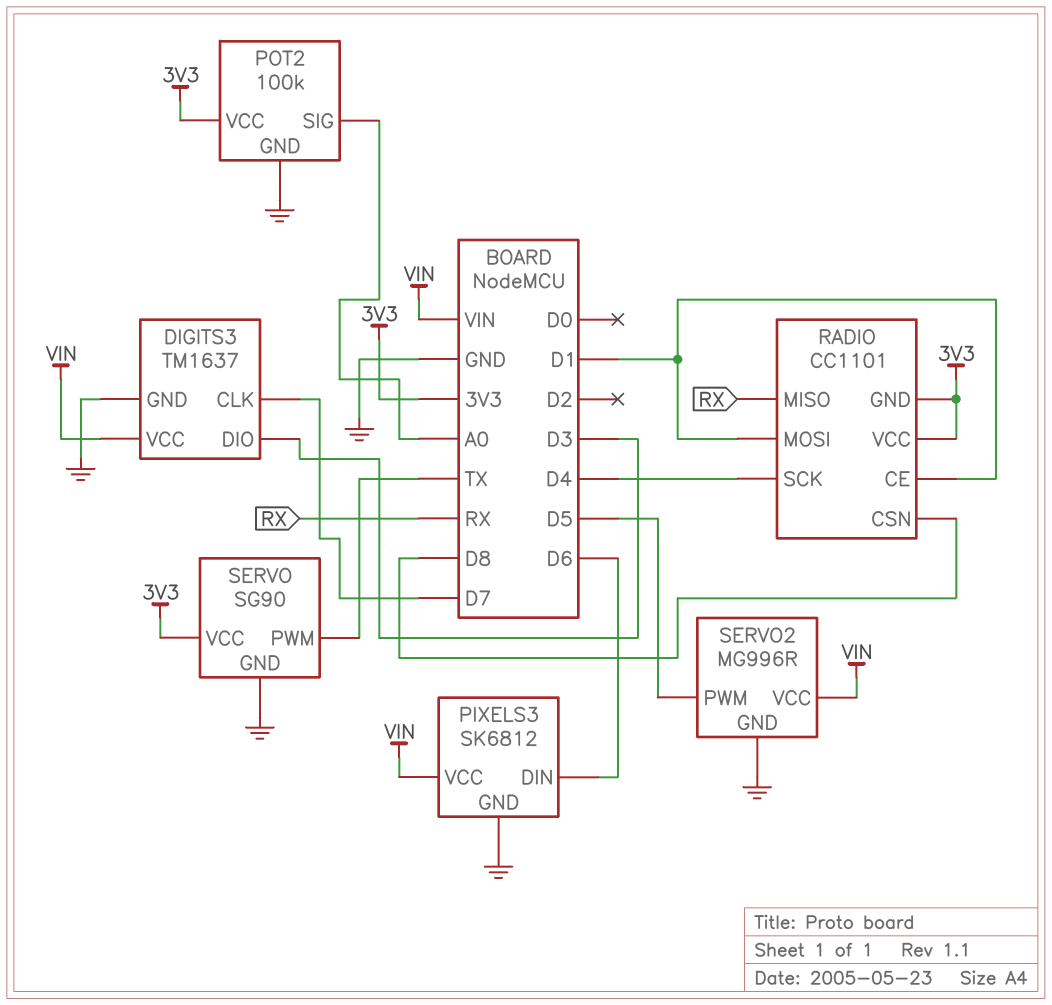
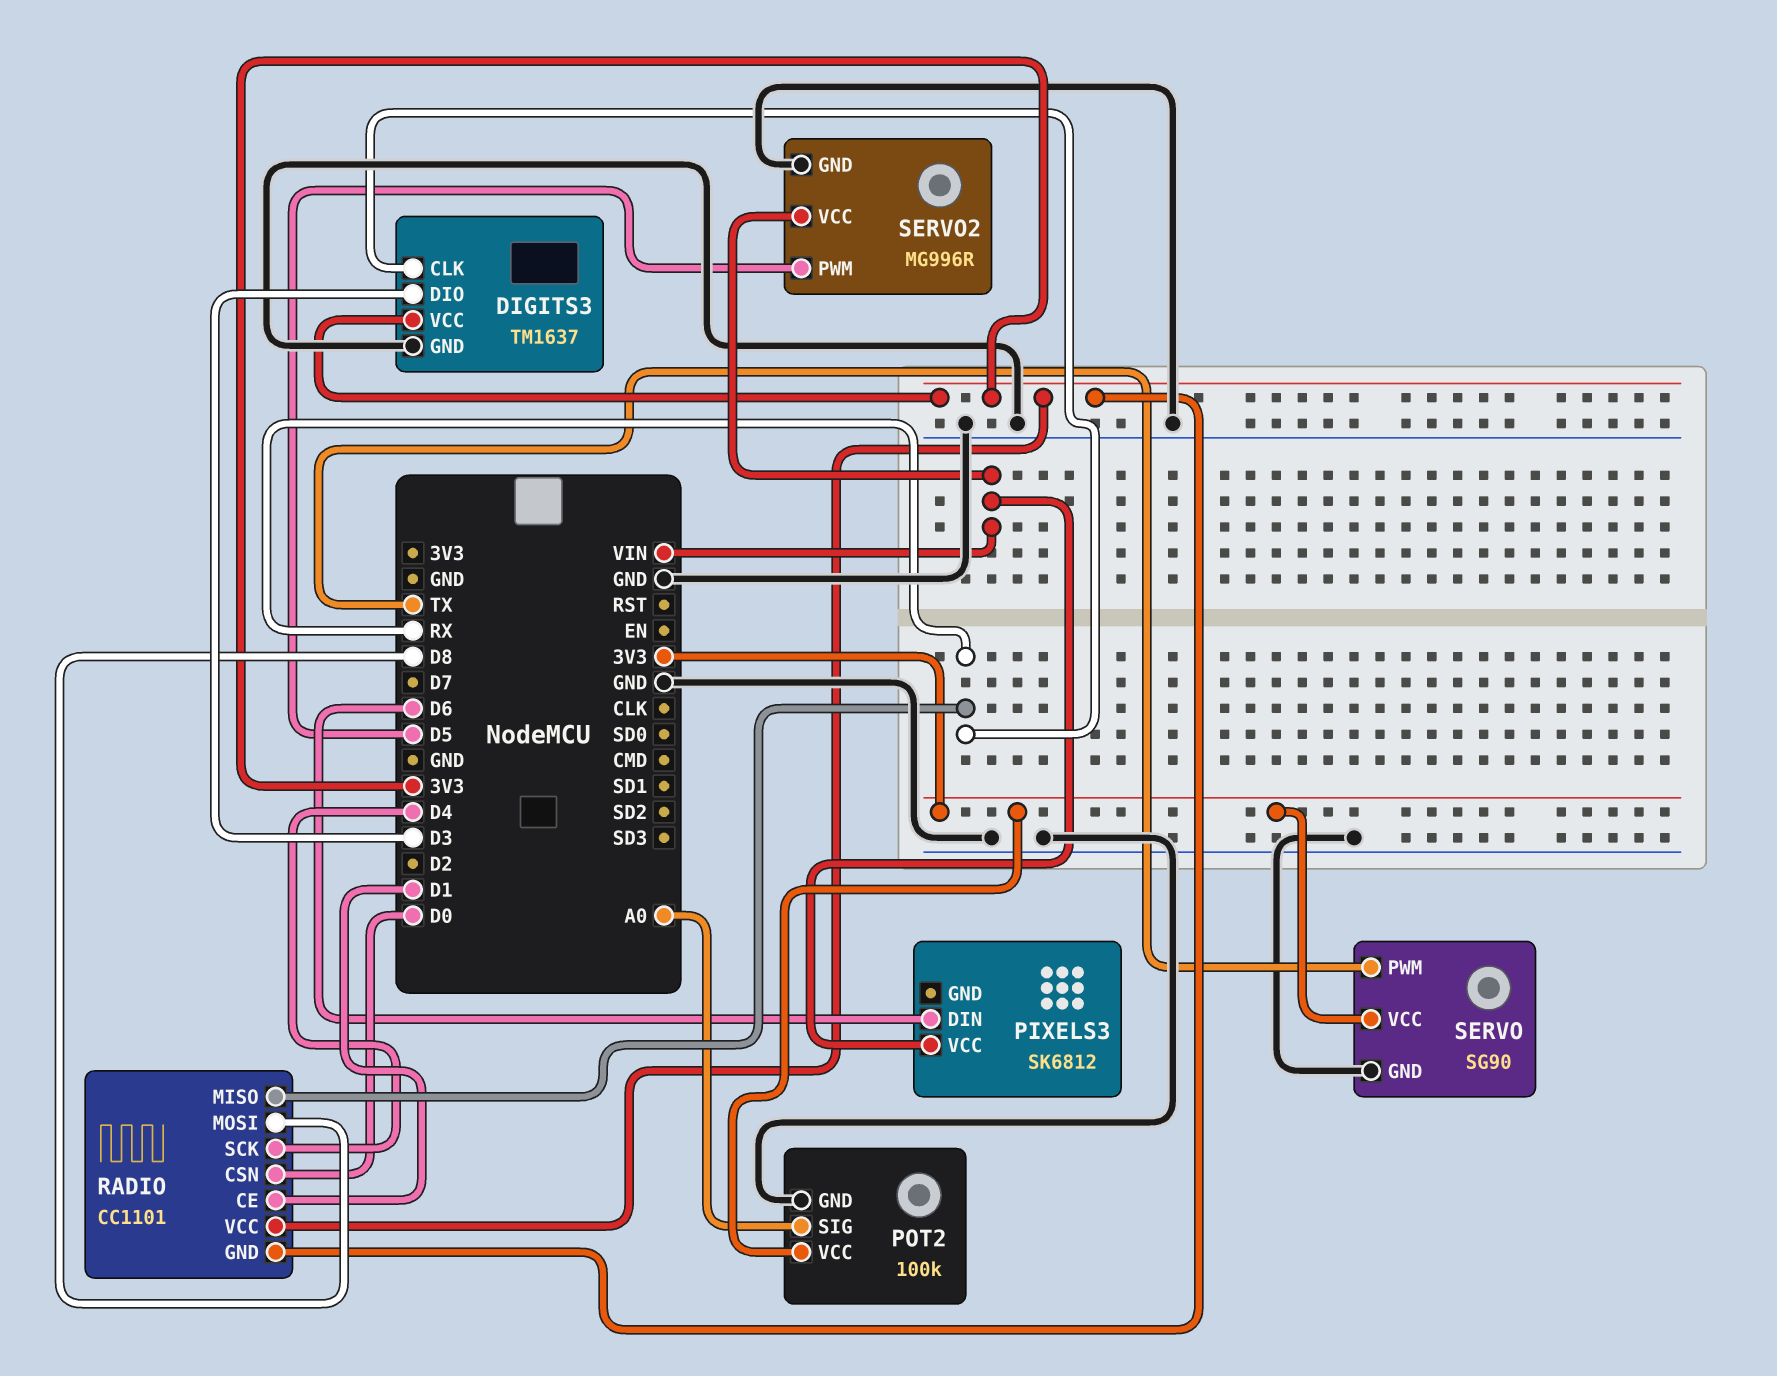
DIGITS3 pin CLK: D7 -> RX
DIGITS3 pin VCC: VIN -> 3V3
PIXELS3 pin GND: GND -> none
RADIO pin CSN: D8 -> D0
RADIO pin MOSI: D1 -> D8

